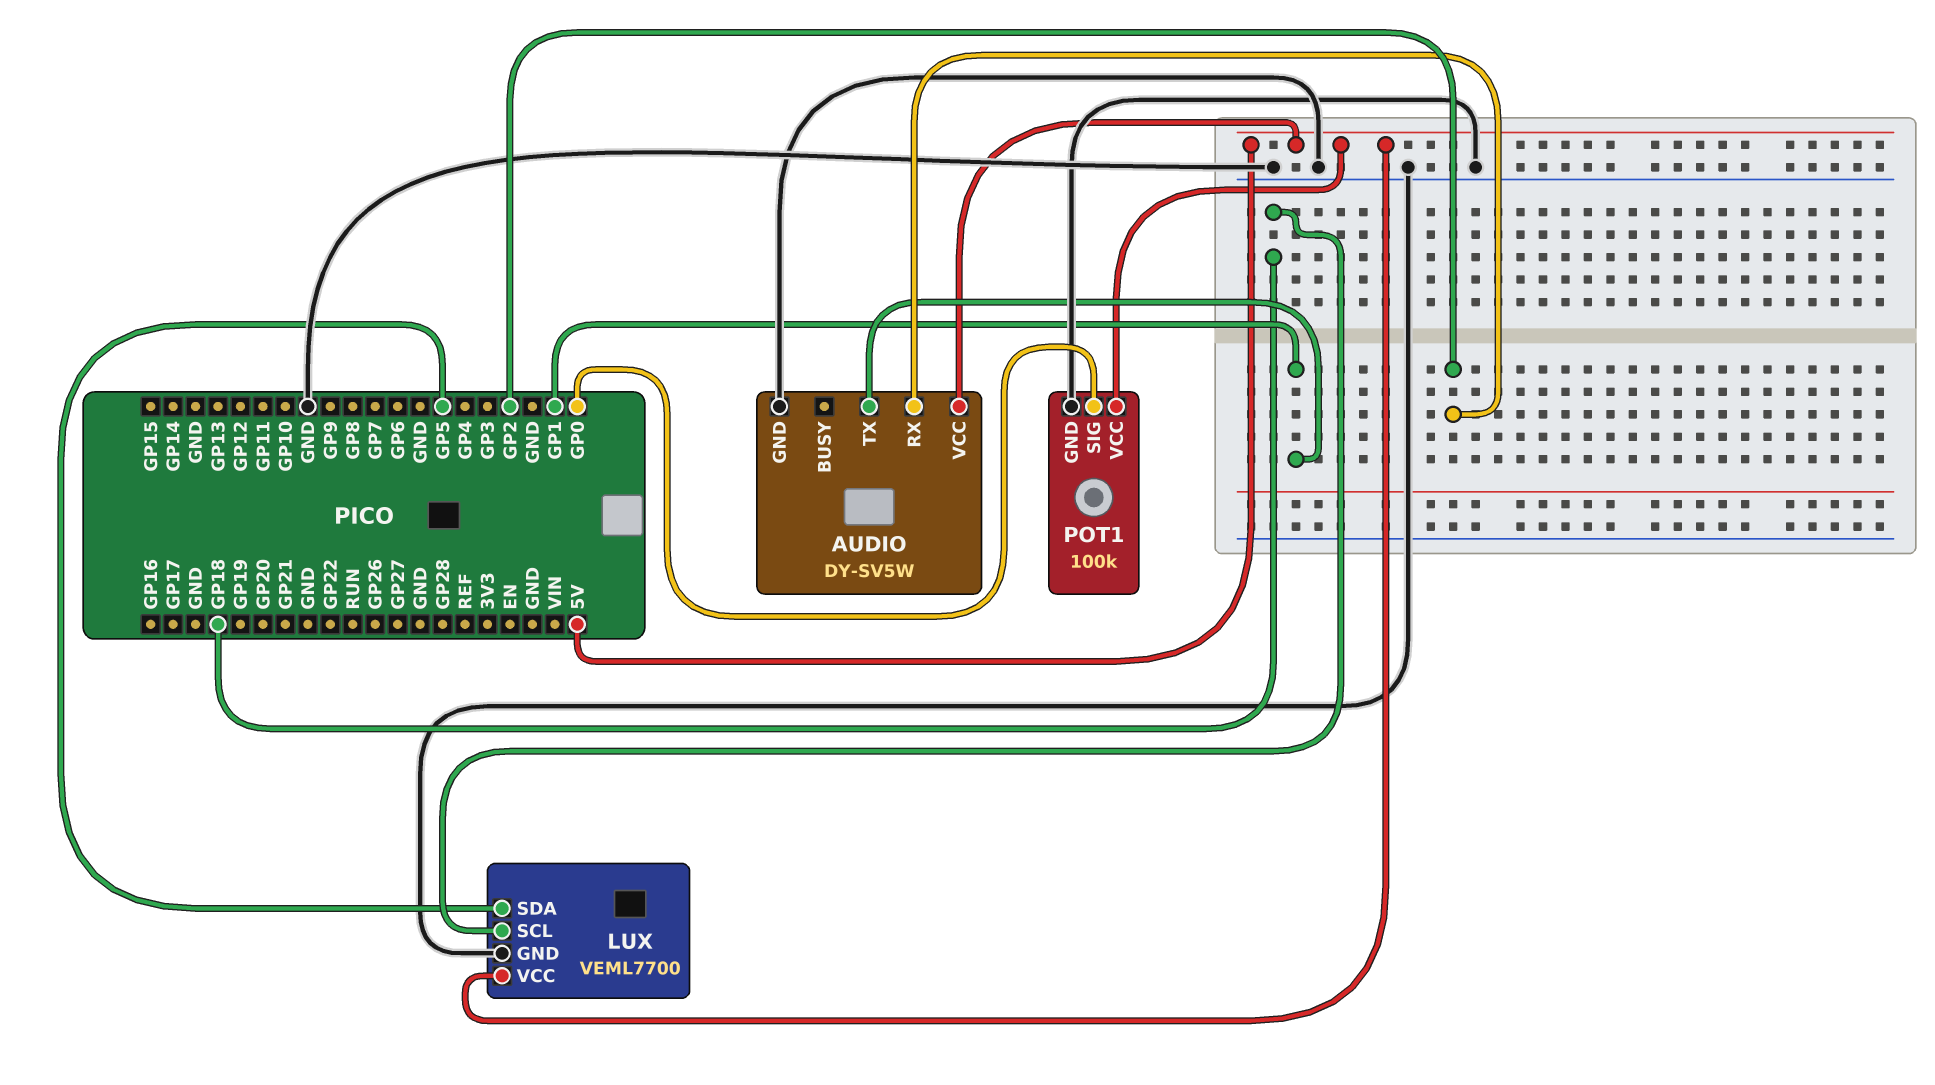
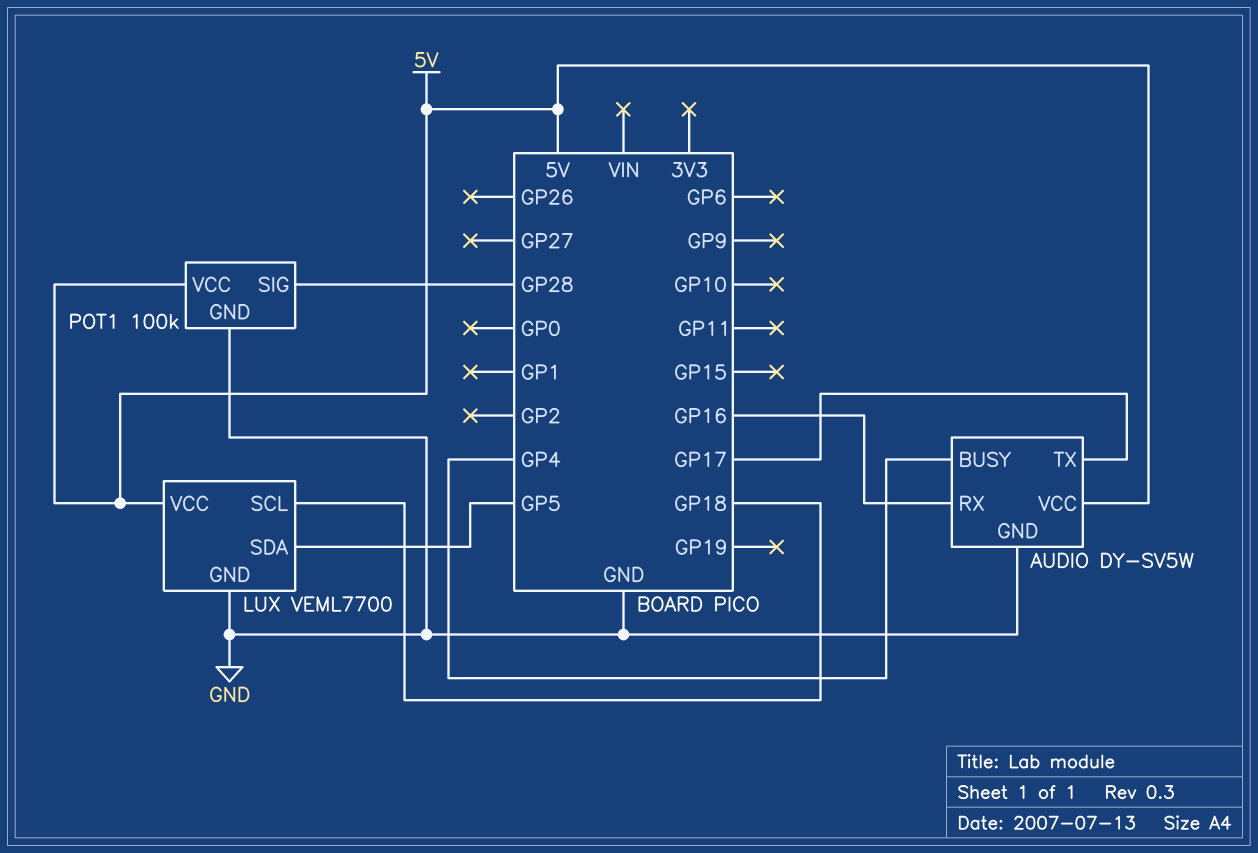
AUDIO pin BUSY: none -> GP4
AUDIO pin RX: GP2 -> GP16
AUDIO pin TX: GP1 -> GP17
POT1 pin SIG: GP0 -> GP28

